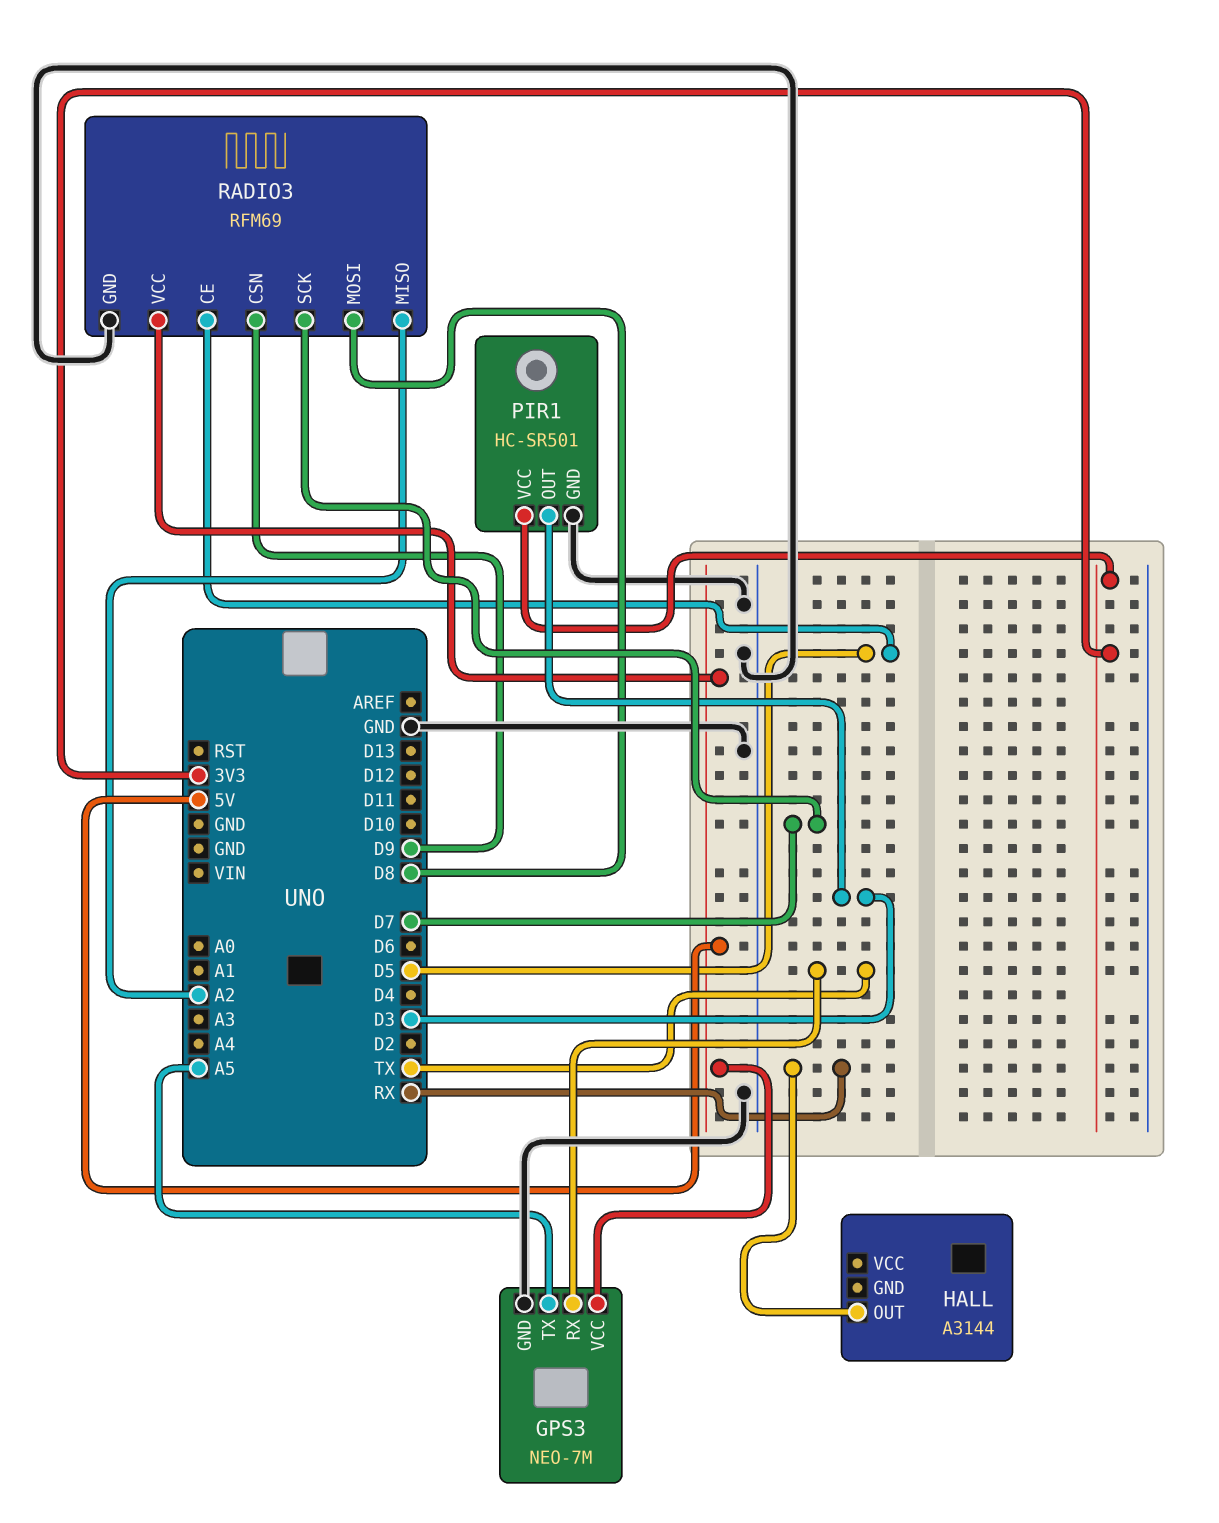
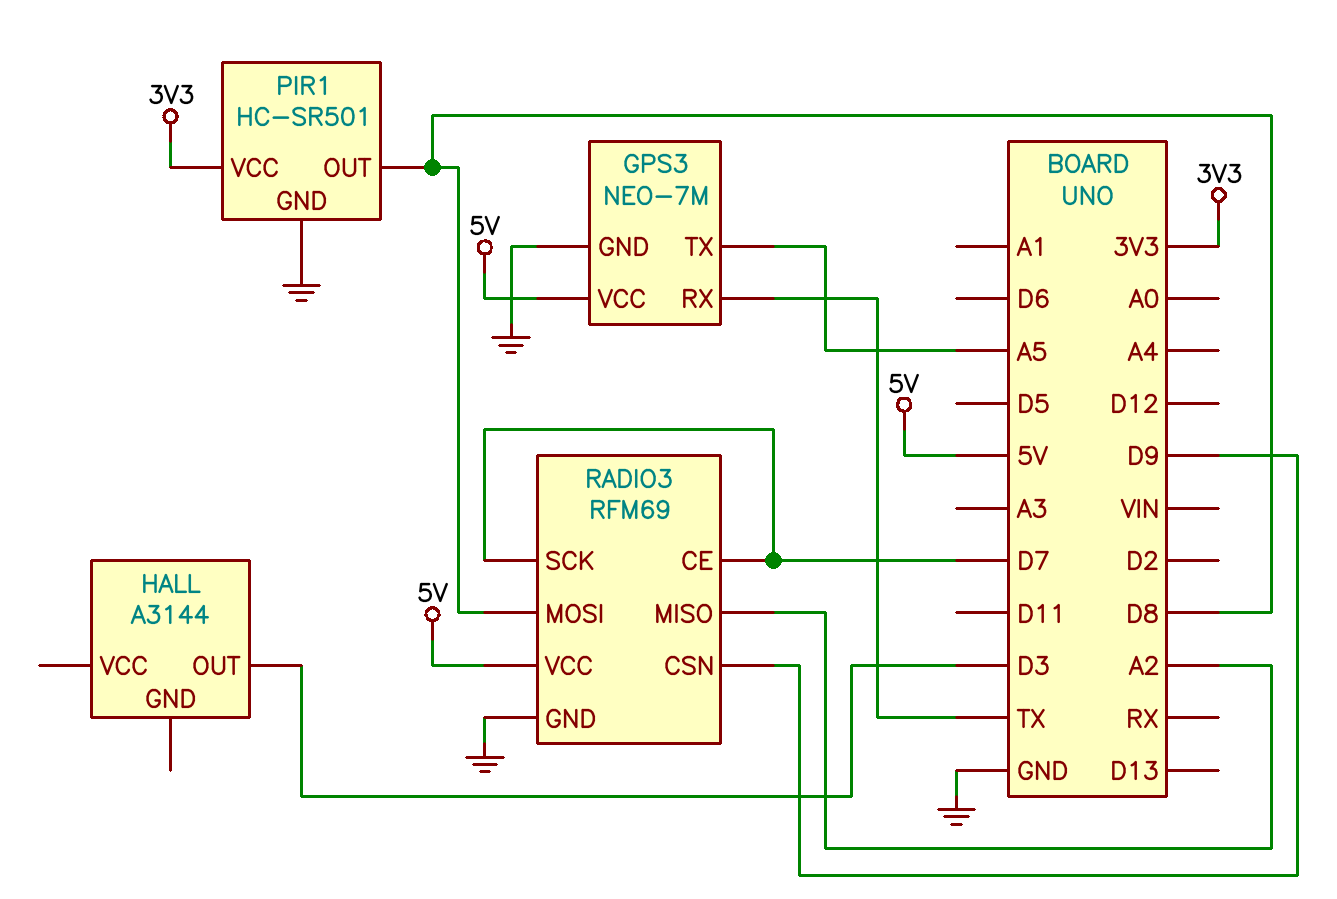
HALL pin OUT: RX -> D3
PIR1 pin OUT: D3 -> D8
RADIO3 pin CE: D5 -> D7

